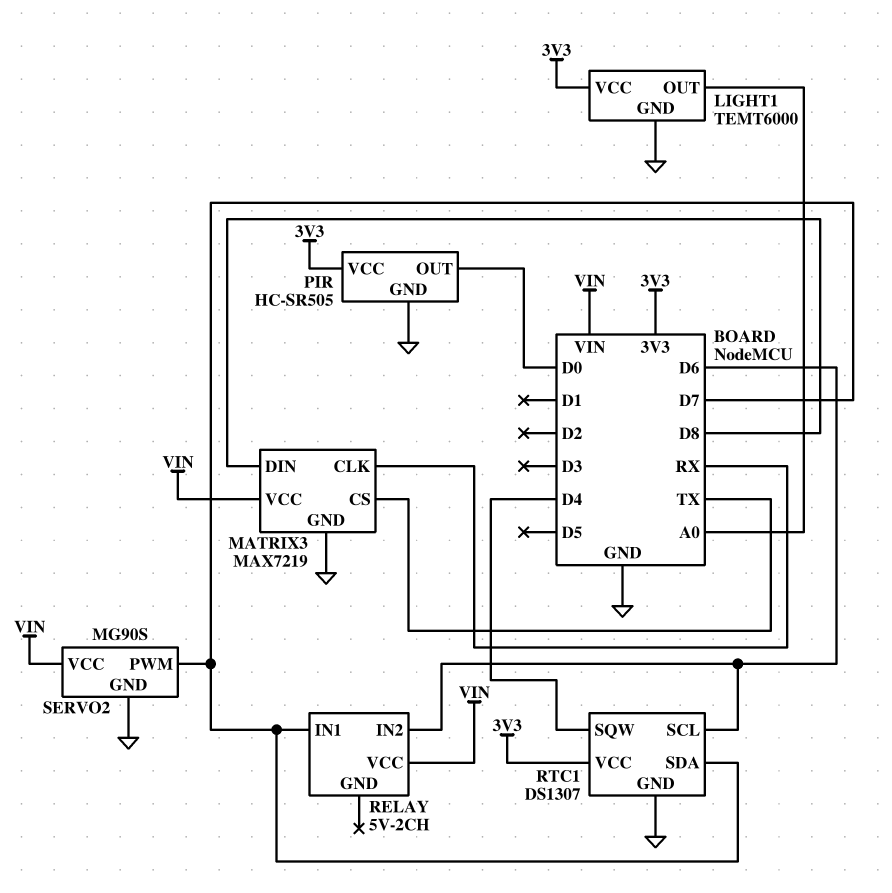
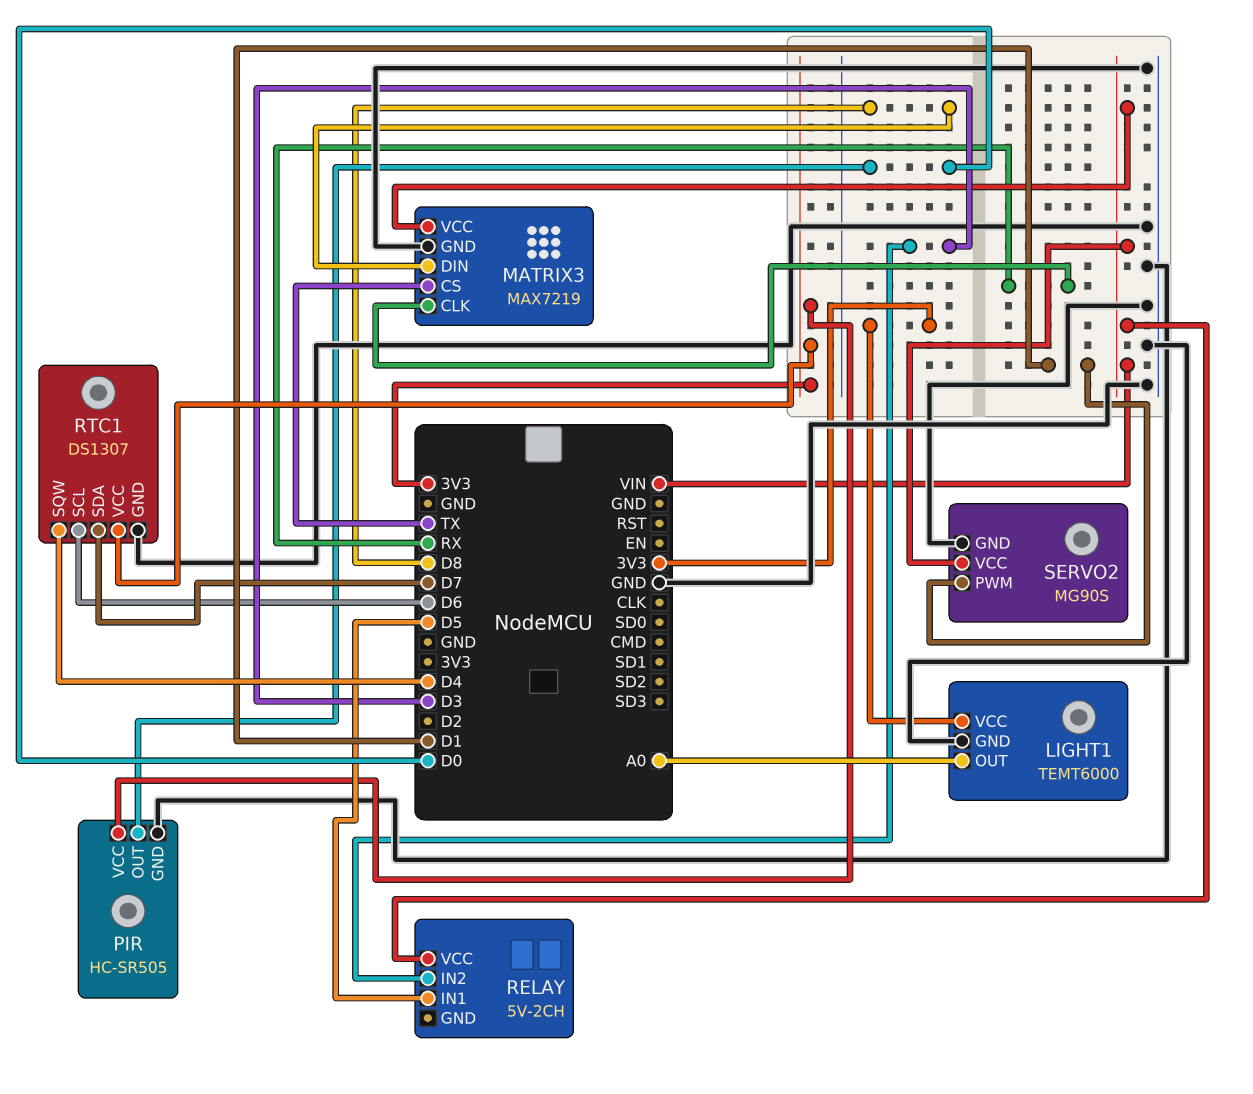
RELAY pin IN1: D7 -> D5
RELAY pin IN2: D6 -> D3
SERVO2 pin PWM: D7 -> D1

